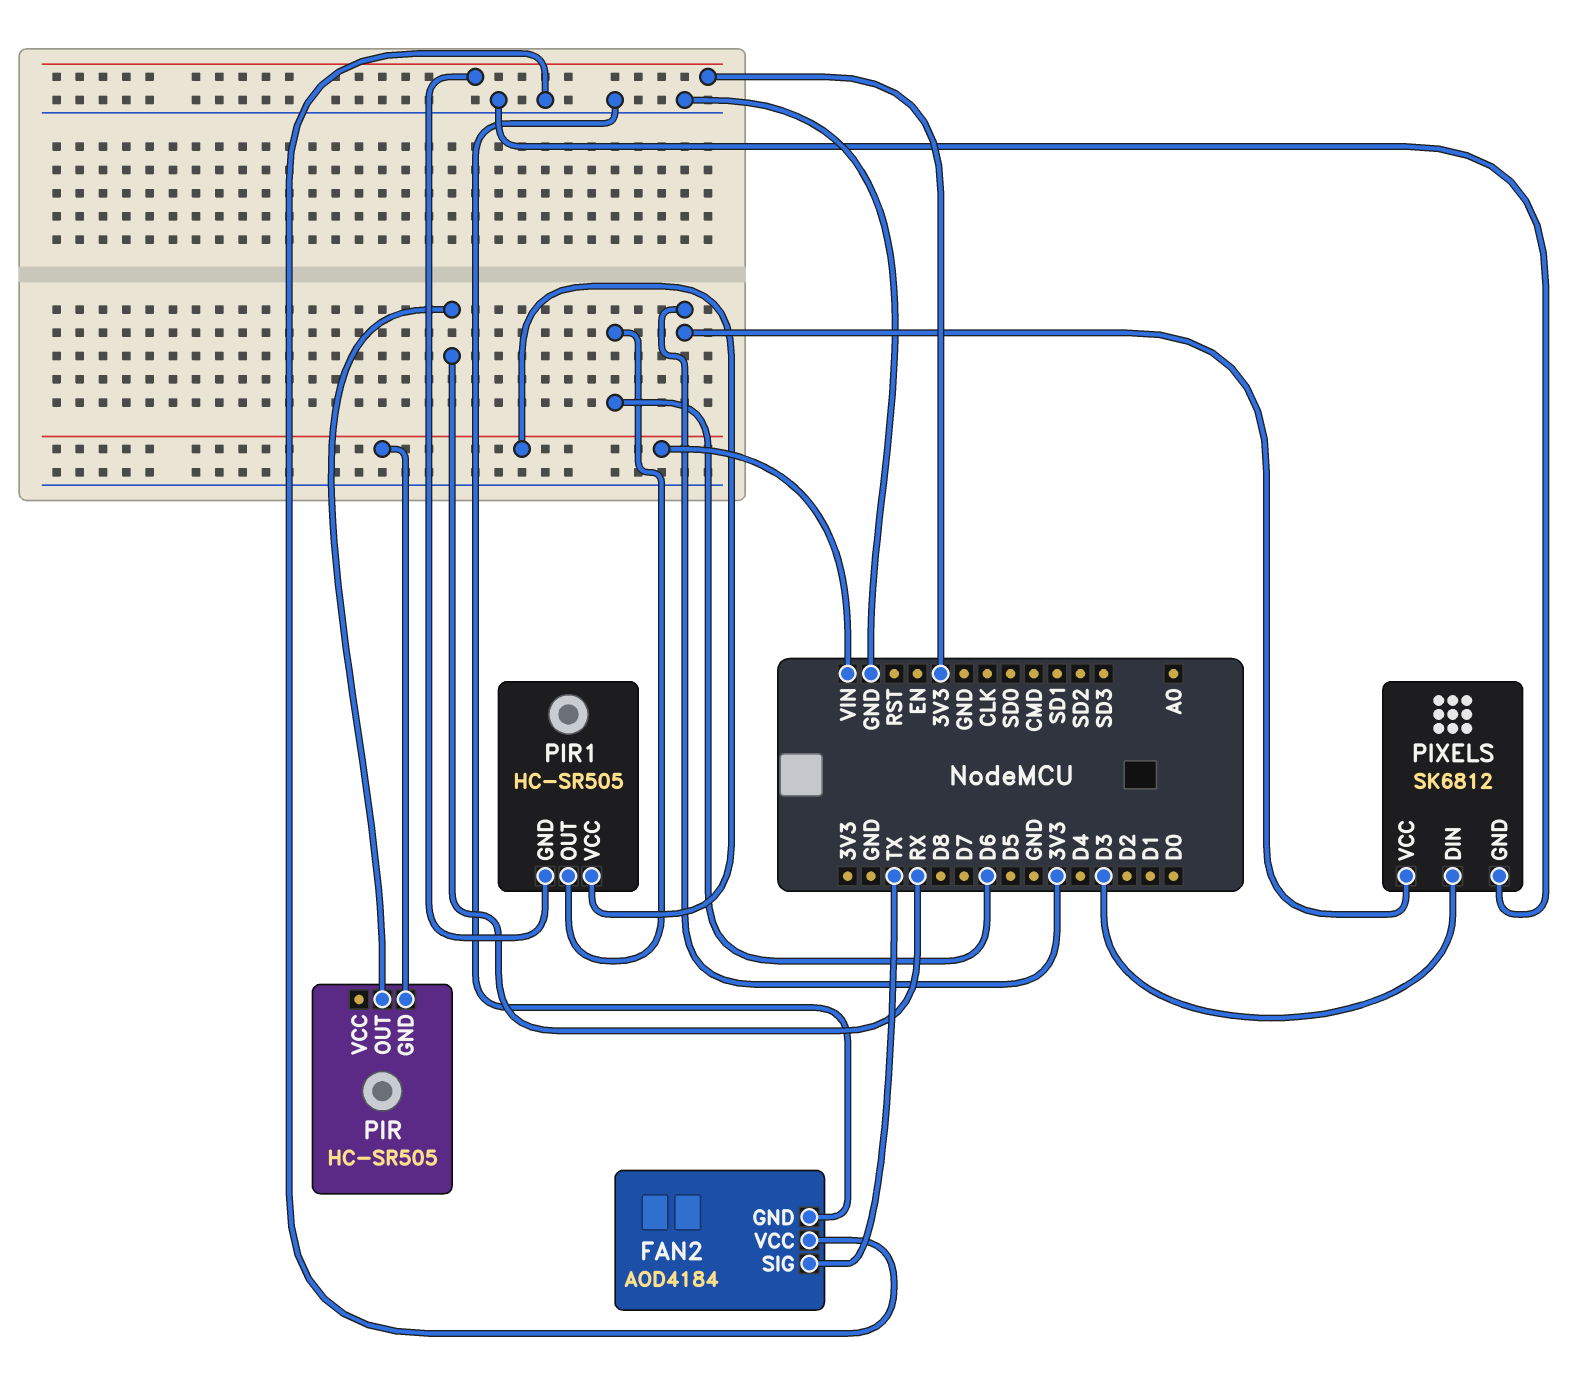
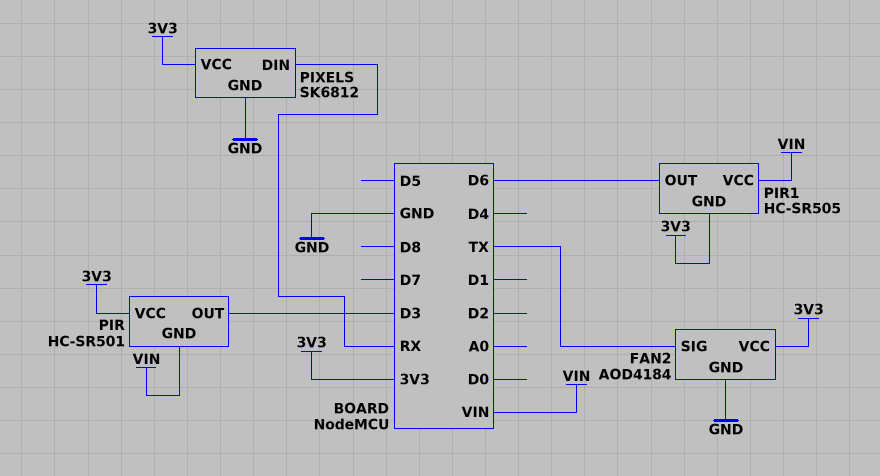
FAN2 pin VCC: GND -> 3V3
PIR: HC-SR505 -> HC-SR501
PIR pin OUT: RX -> D3
PIR pin VCC: none -> 3V3
PIXELS pin DIN: D3 -> RX

